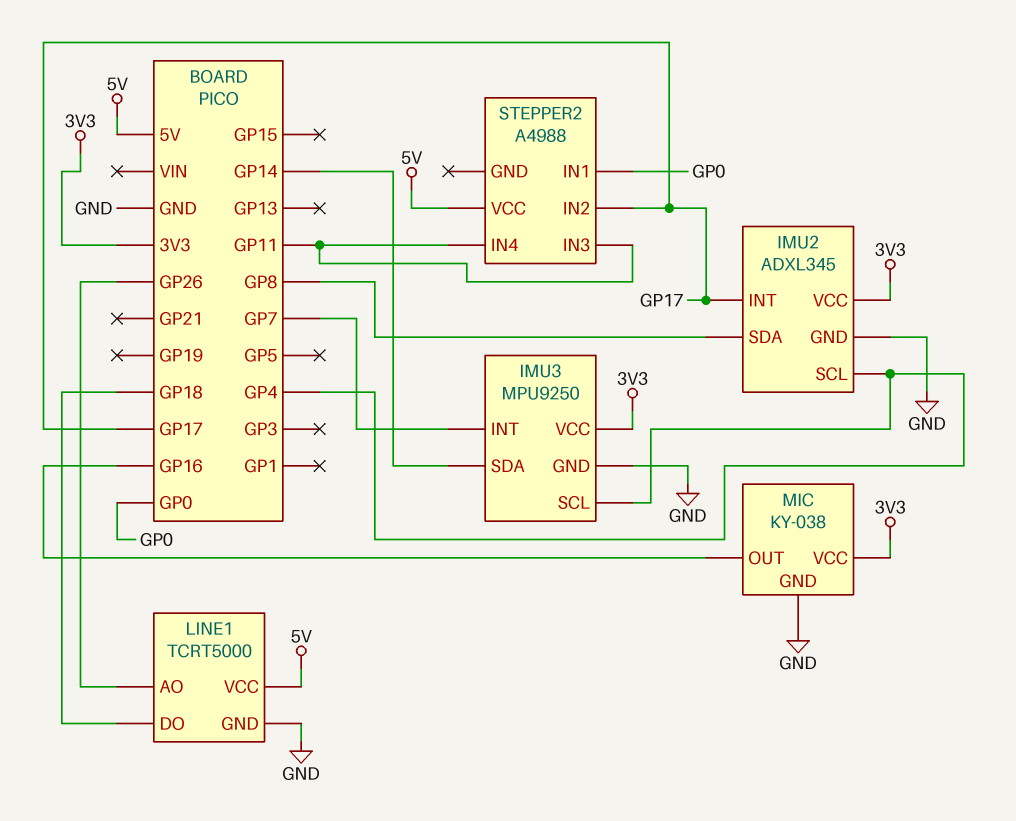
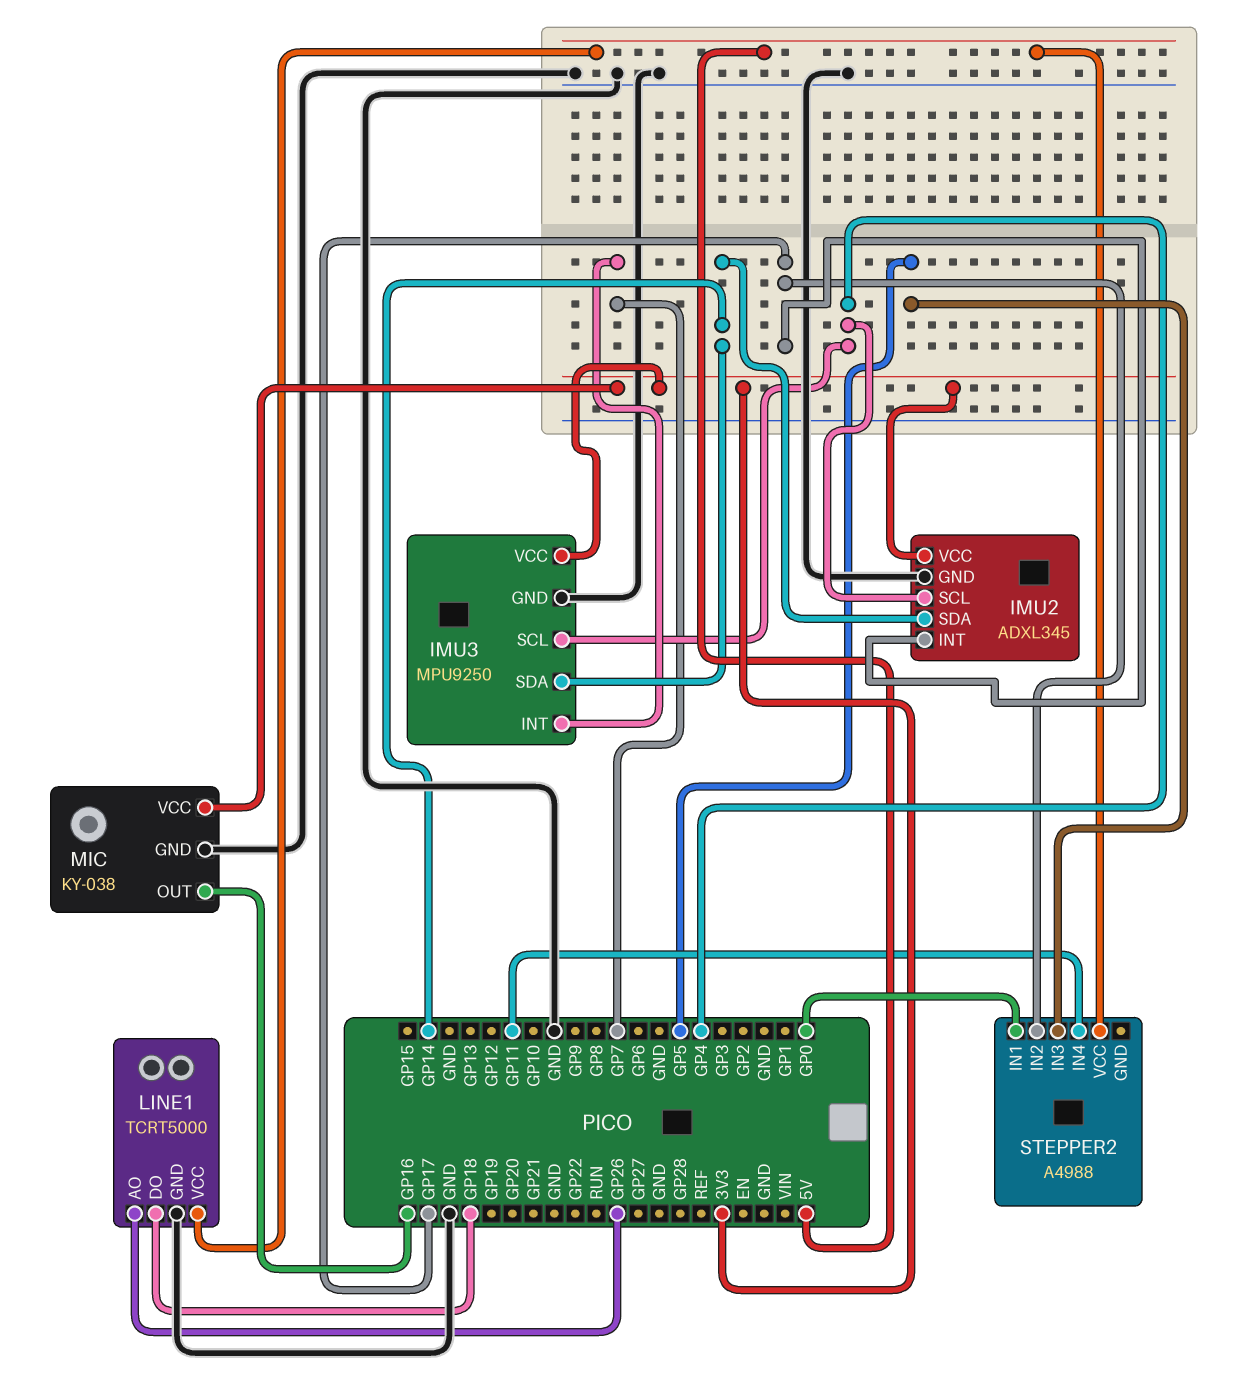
IMU2 pin SDA: GP8 -> GP14
STEPPER2 pin IN3: GP11 -> GP5

